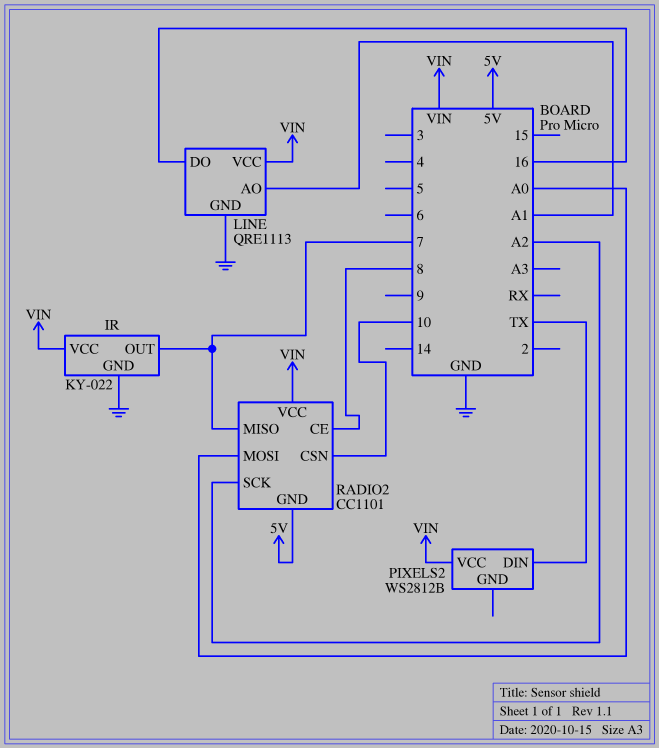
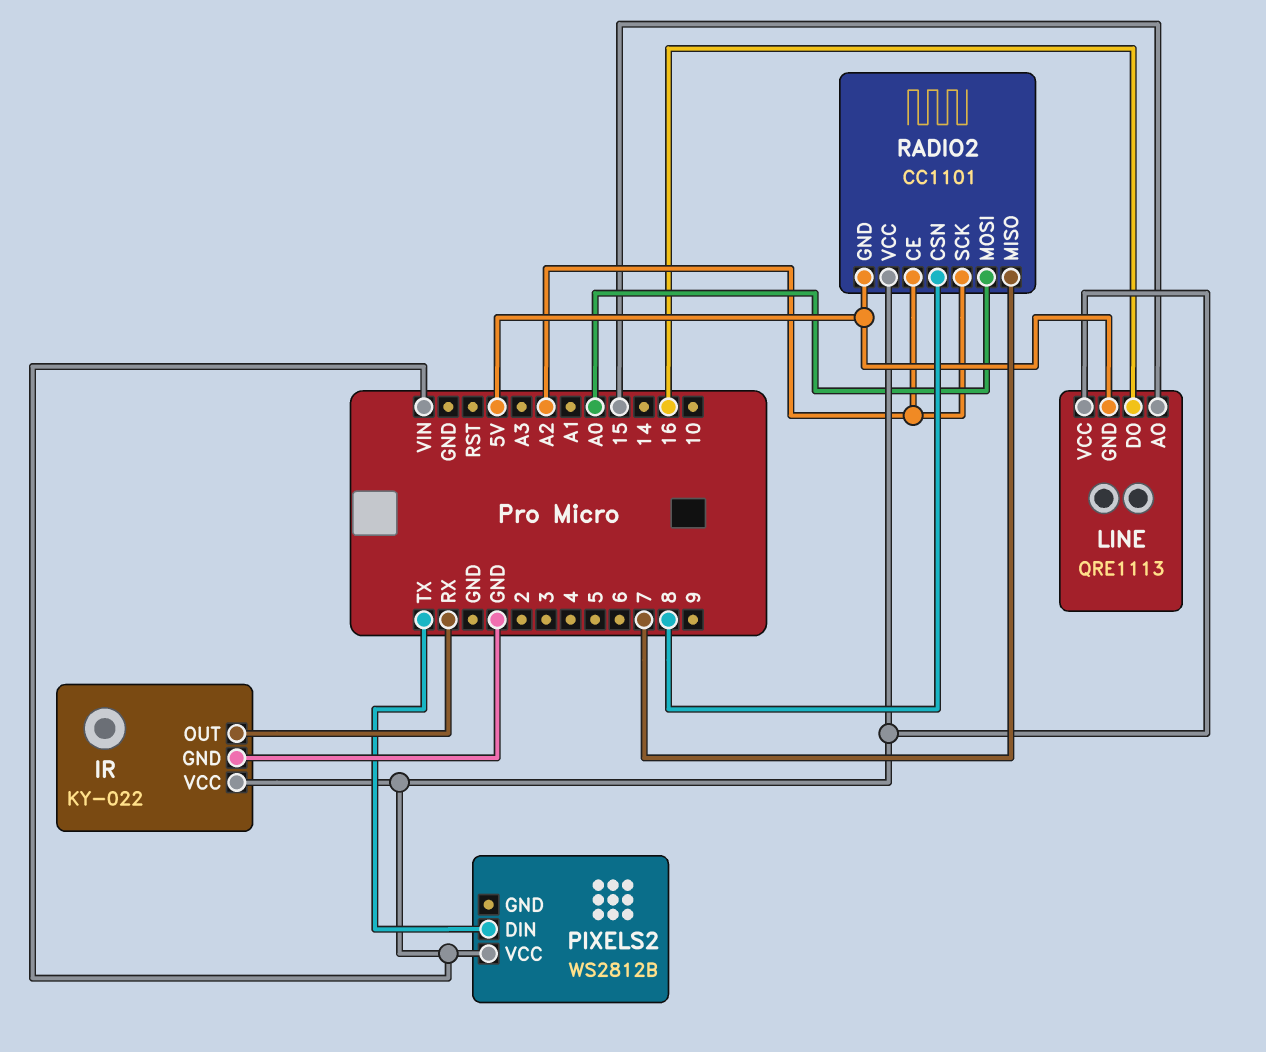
IR pin OUT: 7 -> RX
LINE pin AO: A1 -> 15
LINE pin GND: GND -> 5V
RADIO2 pin CE: 8 -> A2
RADIO2 pin CSN: 10 -> 8

